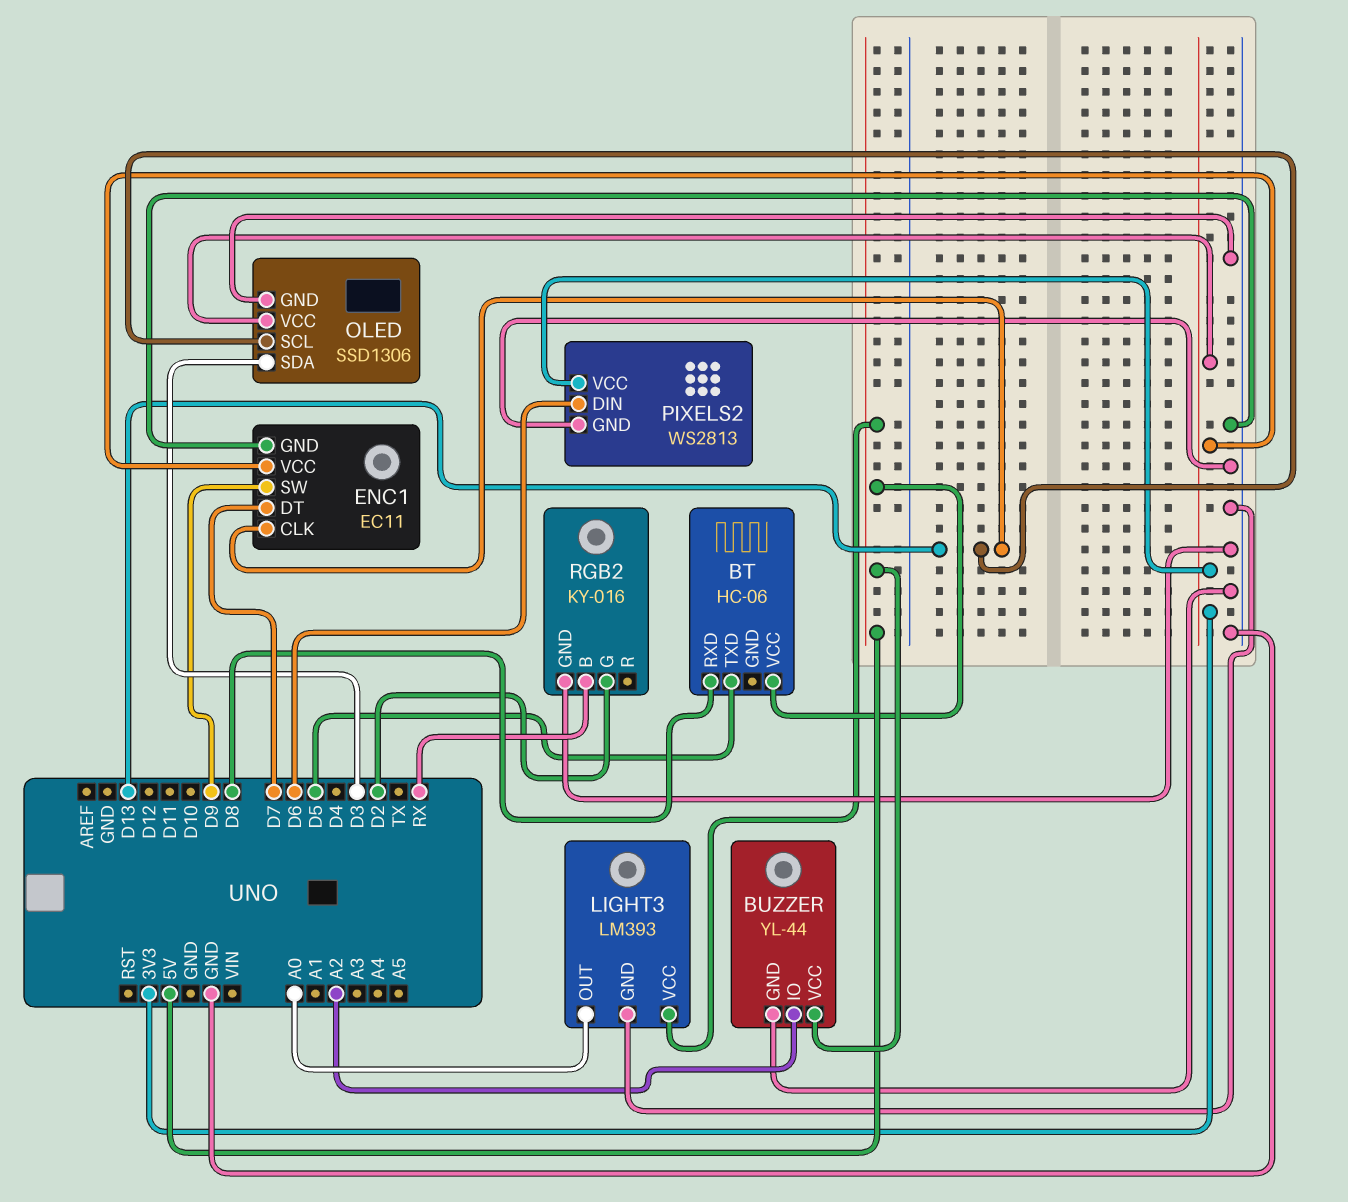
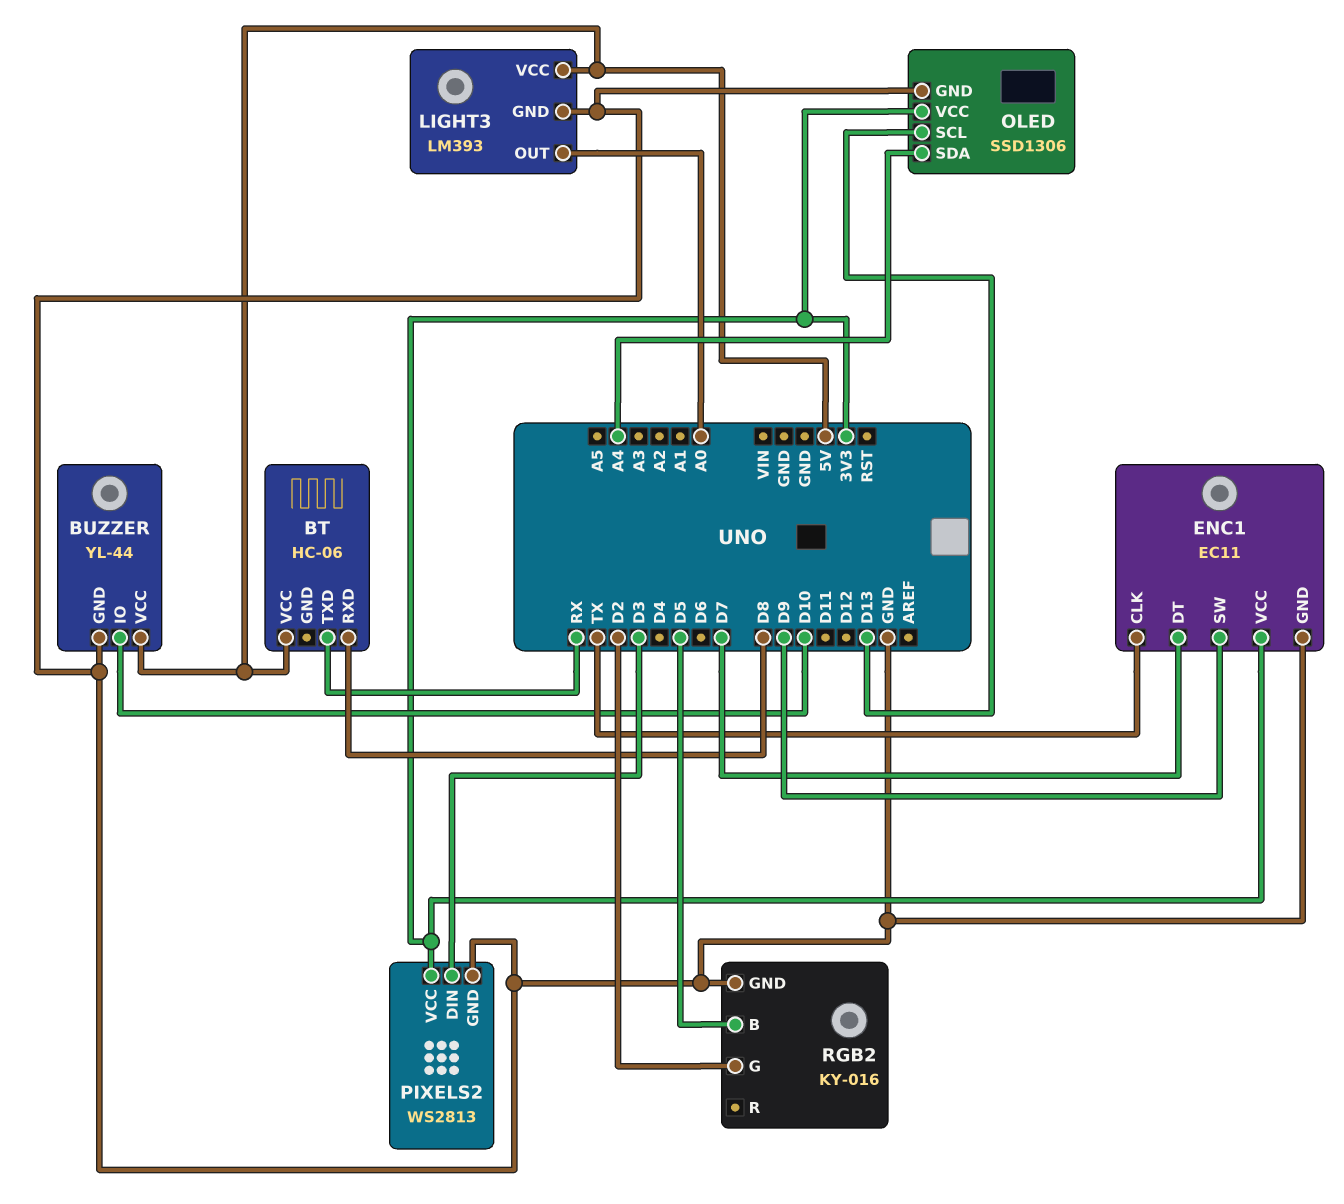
BT pin TXD: D5 -> RX
BUZZER pin IO: A2 -> D10
ENC1 pin CLK: D13 -> TX
OLED pin SDA: D3 -> A4
PIXELS2 pin DIN: D6 -> D3
RGB2 pin B: RX -> D5

